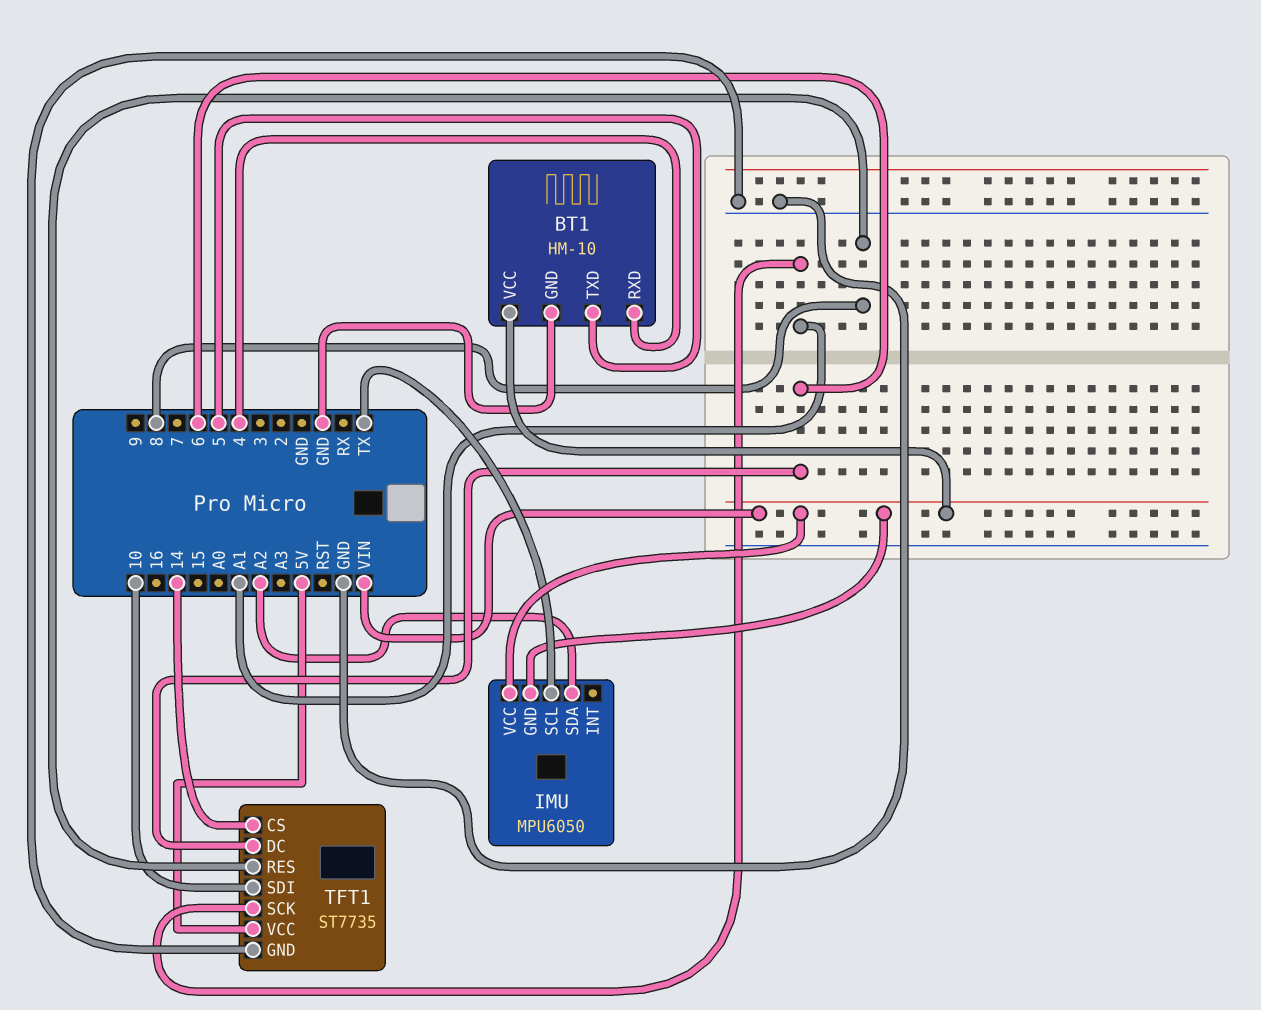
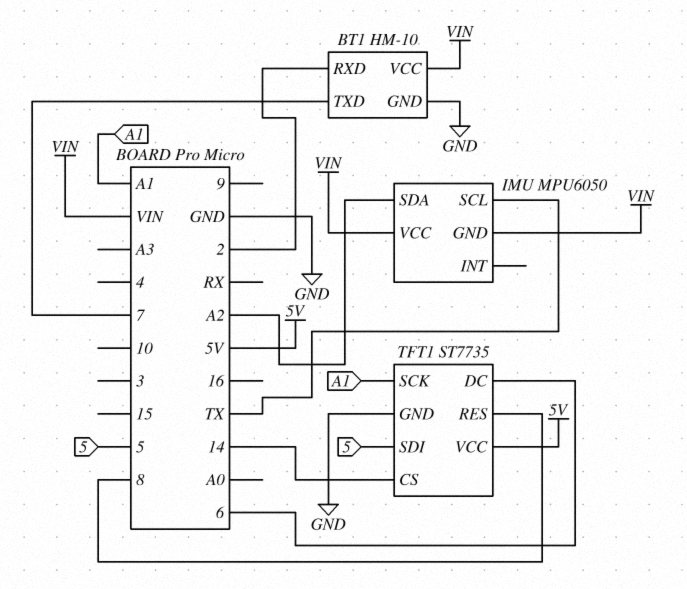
BT1 pin RXD: 4 -> 2
BT1 pin TXD: 5 -> 7
TFT1 pin SDI: 10 -> 5

